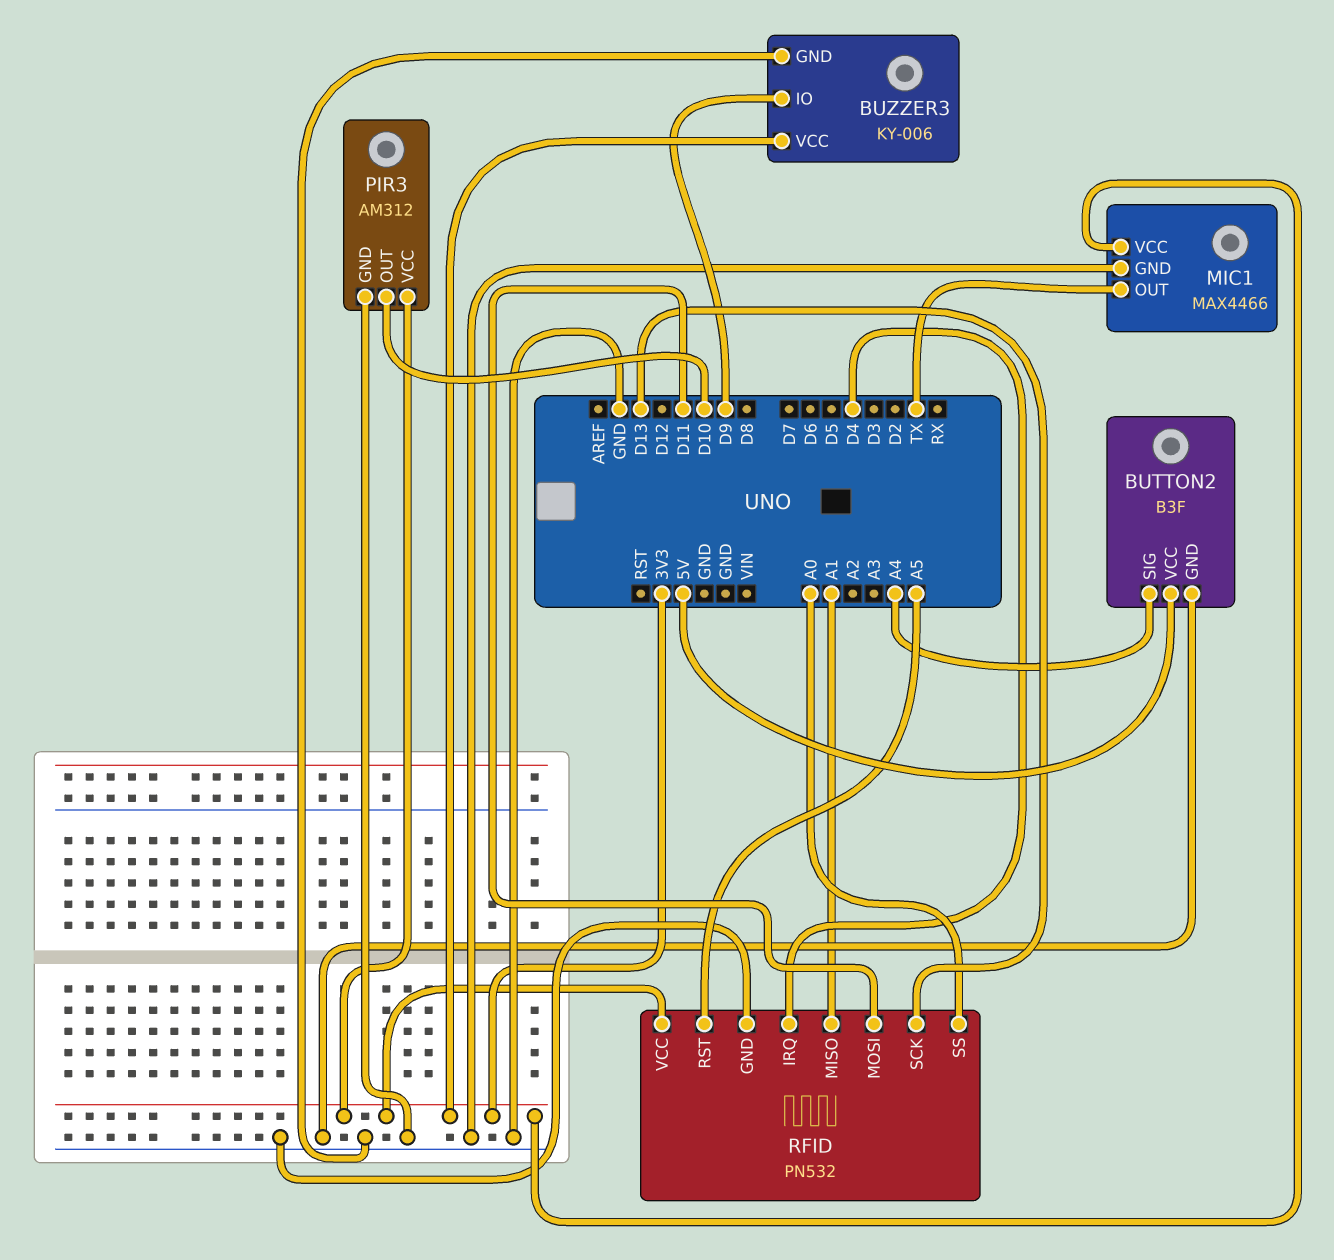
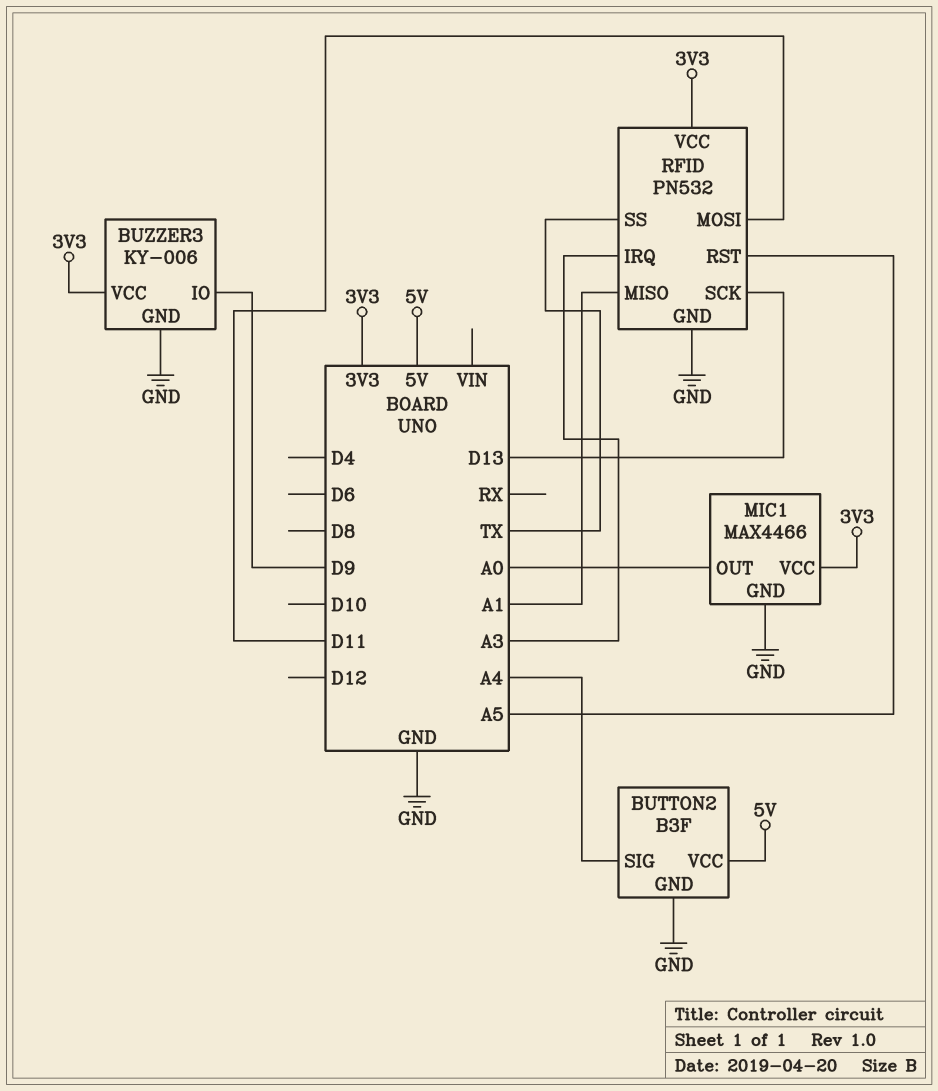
MIC1 pin OUT: TX -> A0
PIR3: AM312 -> none
PIR3 pin GND: GND -> none
PIR3 pin OUT: D10 -> none
PIR3 pin VCC: 3V3 -> none
RFID pin IRQ: D4 -> A3
RFID pin SS: A0 -> TX

